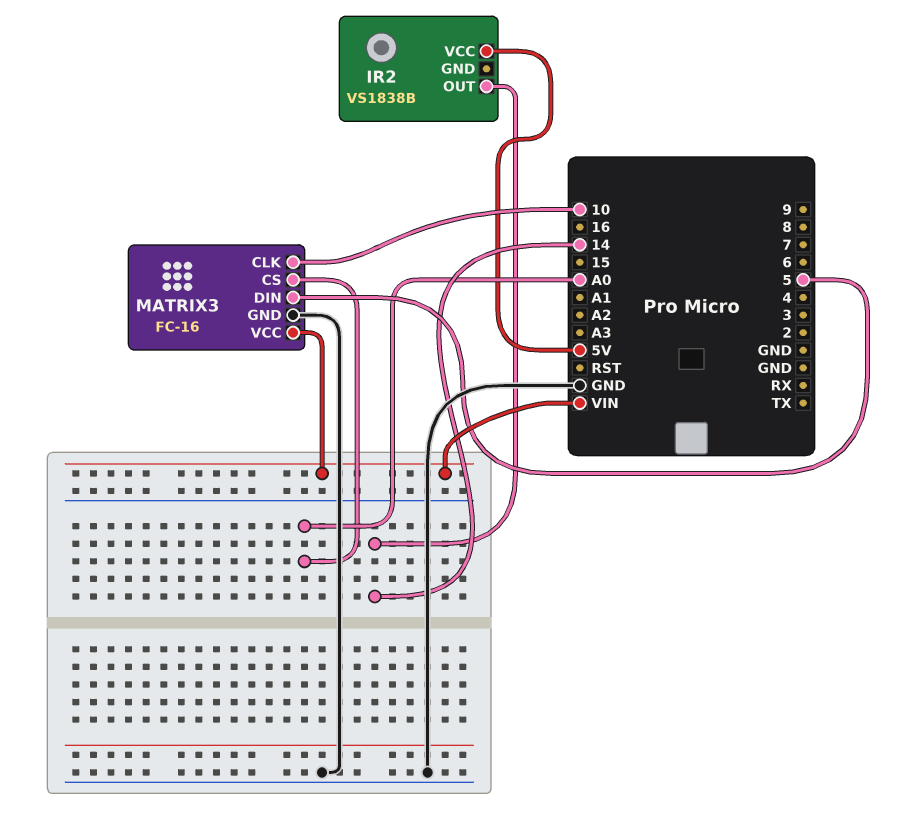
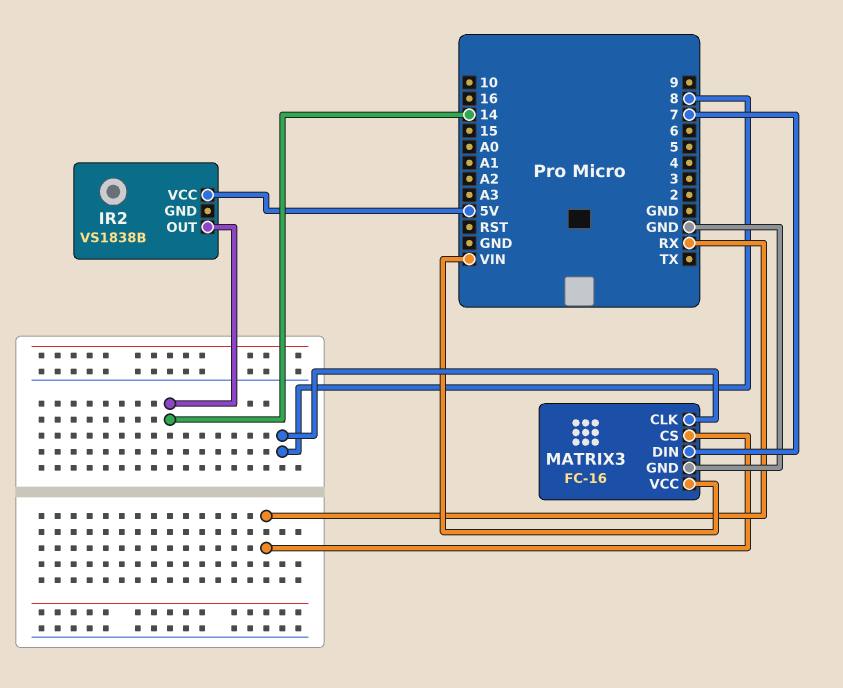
MATRIX3 pin CLK: 10 -> 8
MATRIX3 pin CS: A0 -> RX
MATRIX3 pin DIN: 5 -> 7

